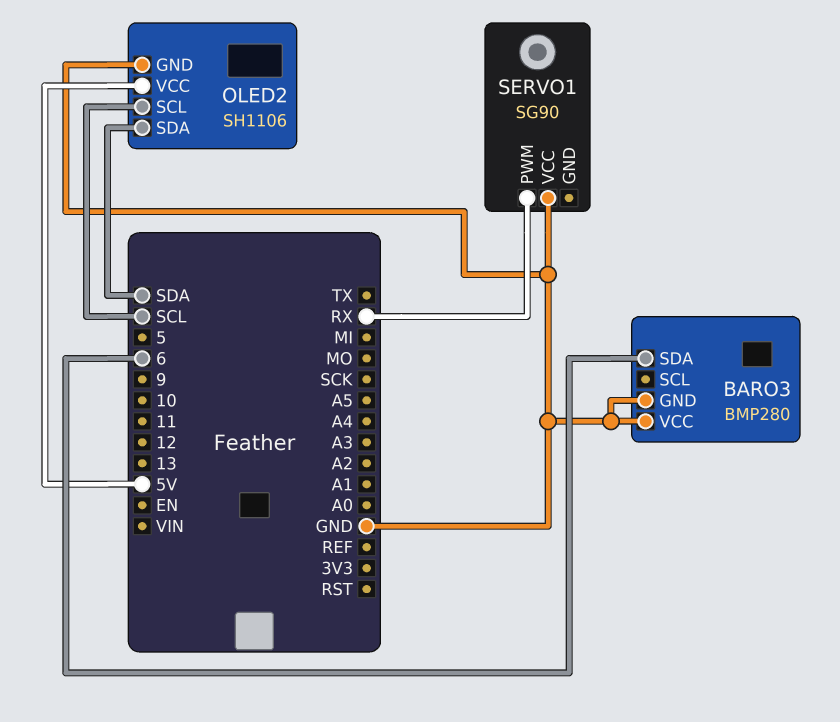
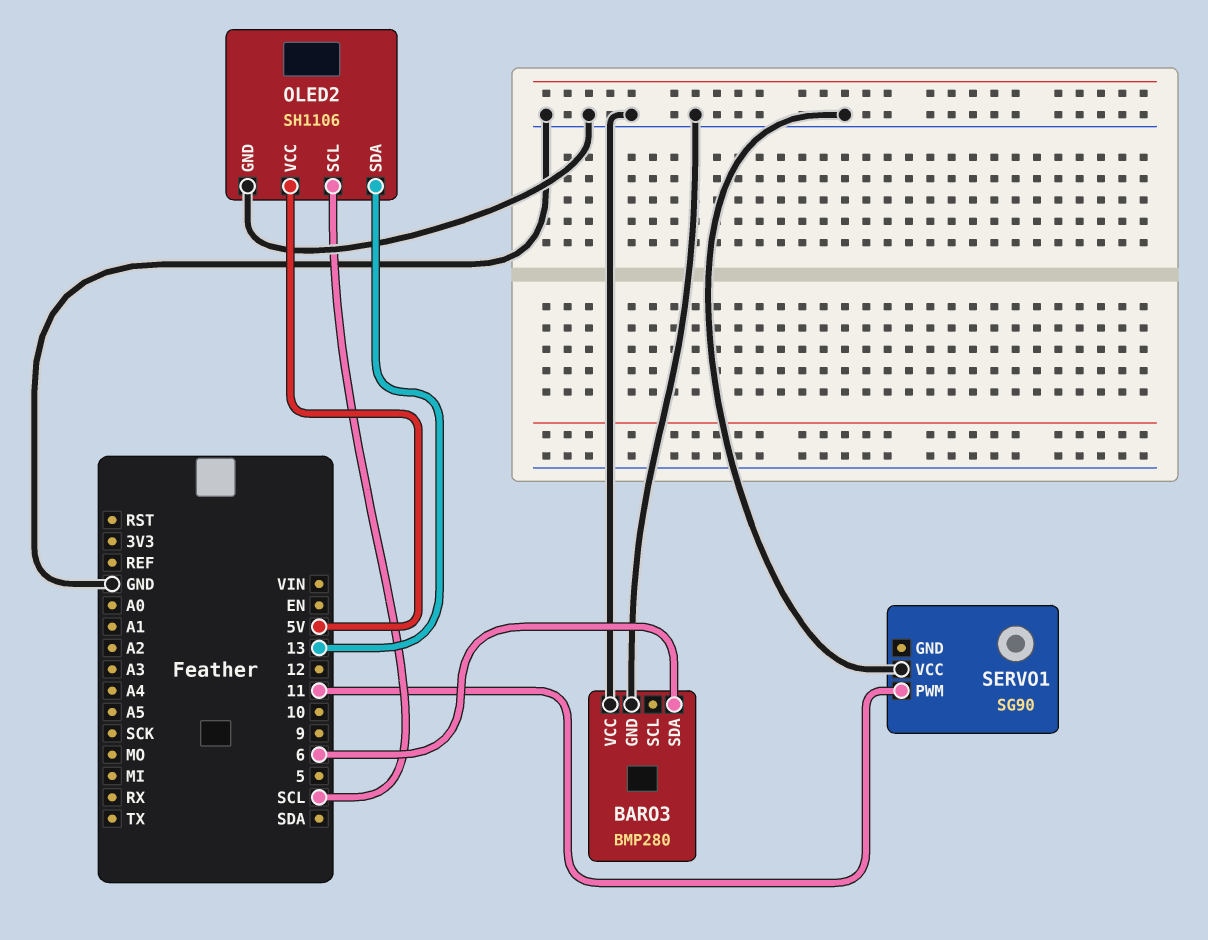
OLED2 pin SDA: SDA -> 13
SERVO1 pin PWM: RX -> 11

